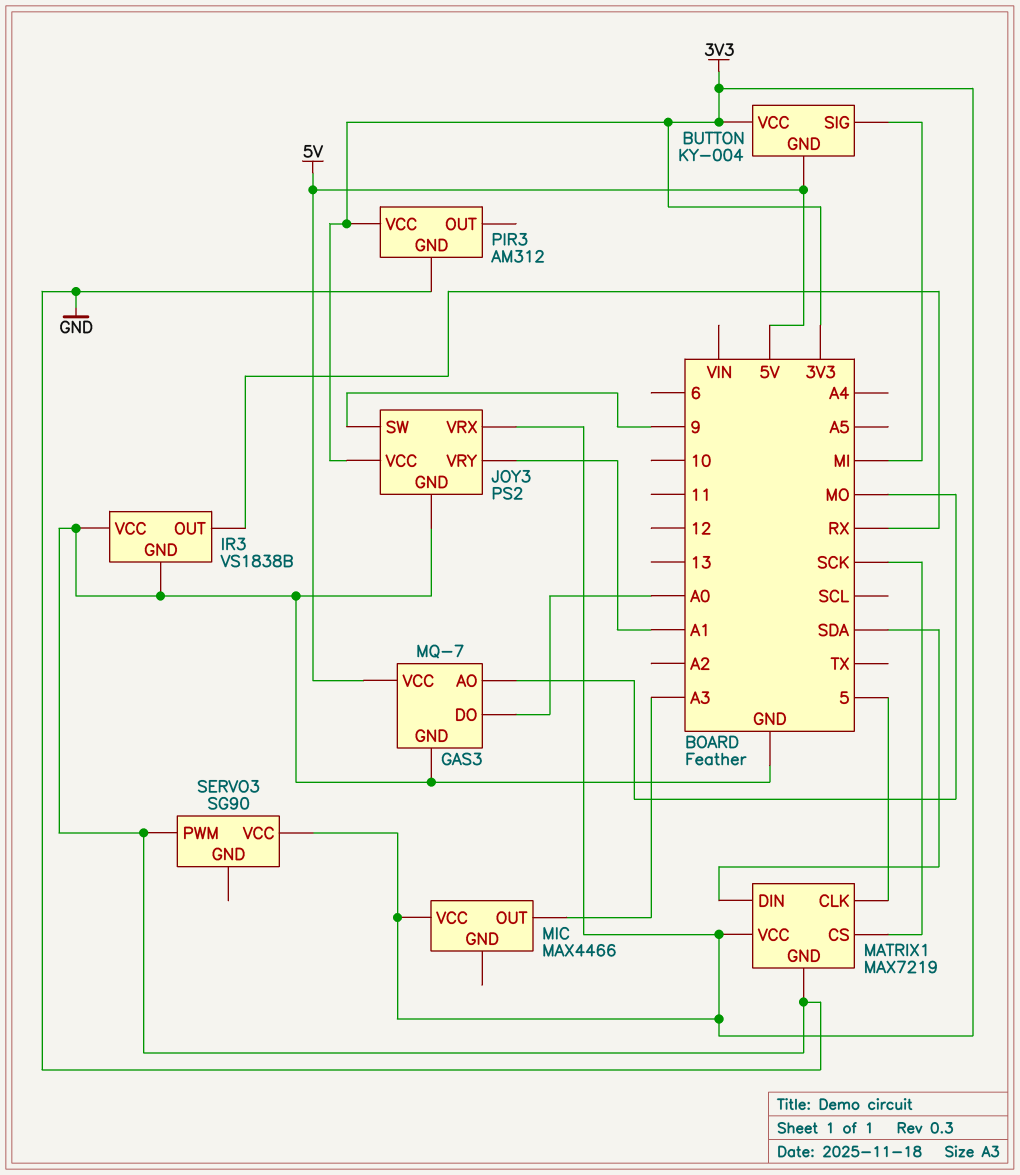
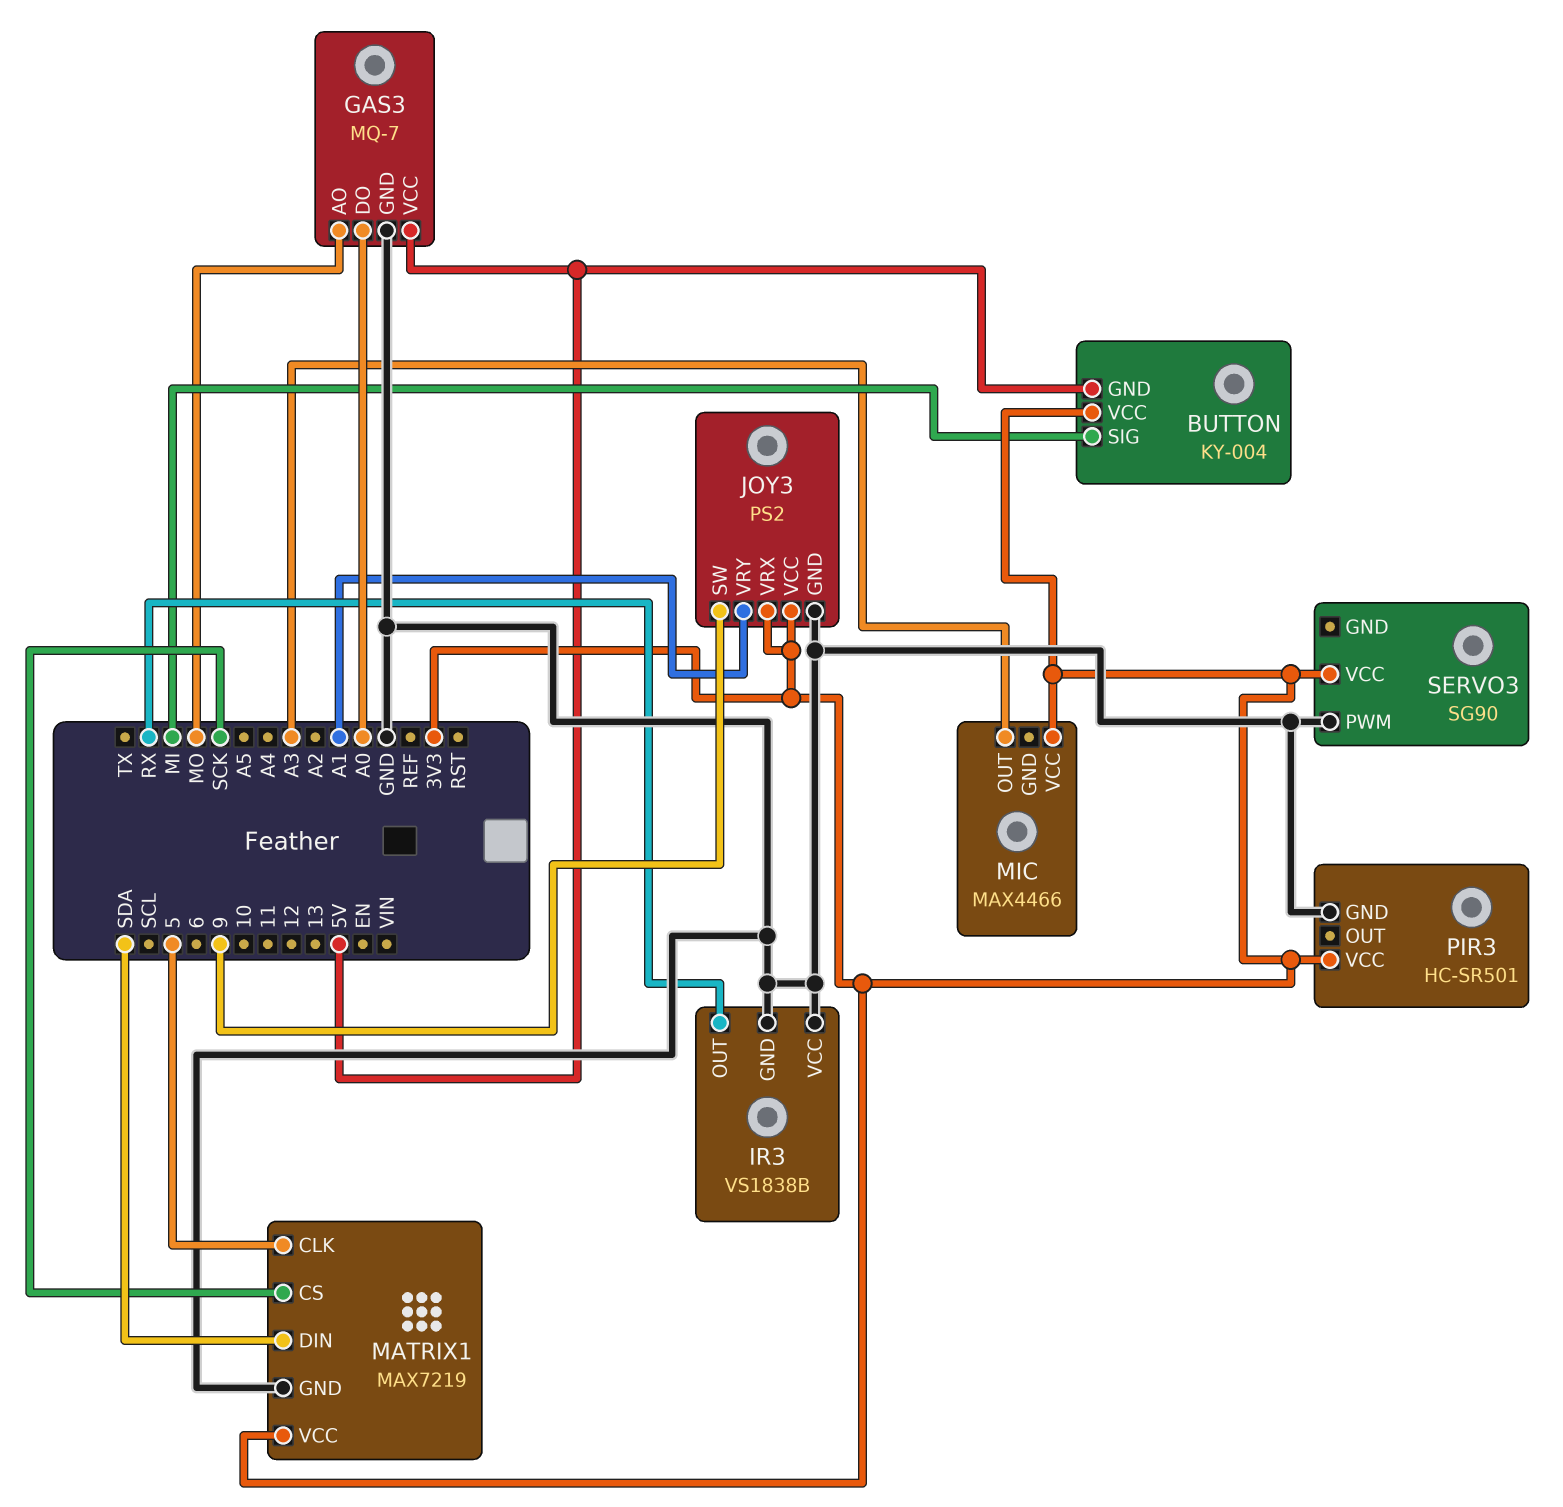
PIR3: AM312 -> HC-SR501

